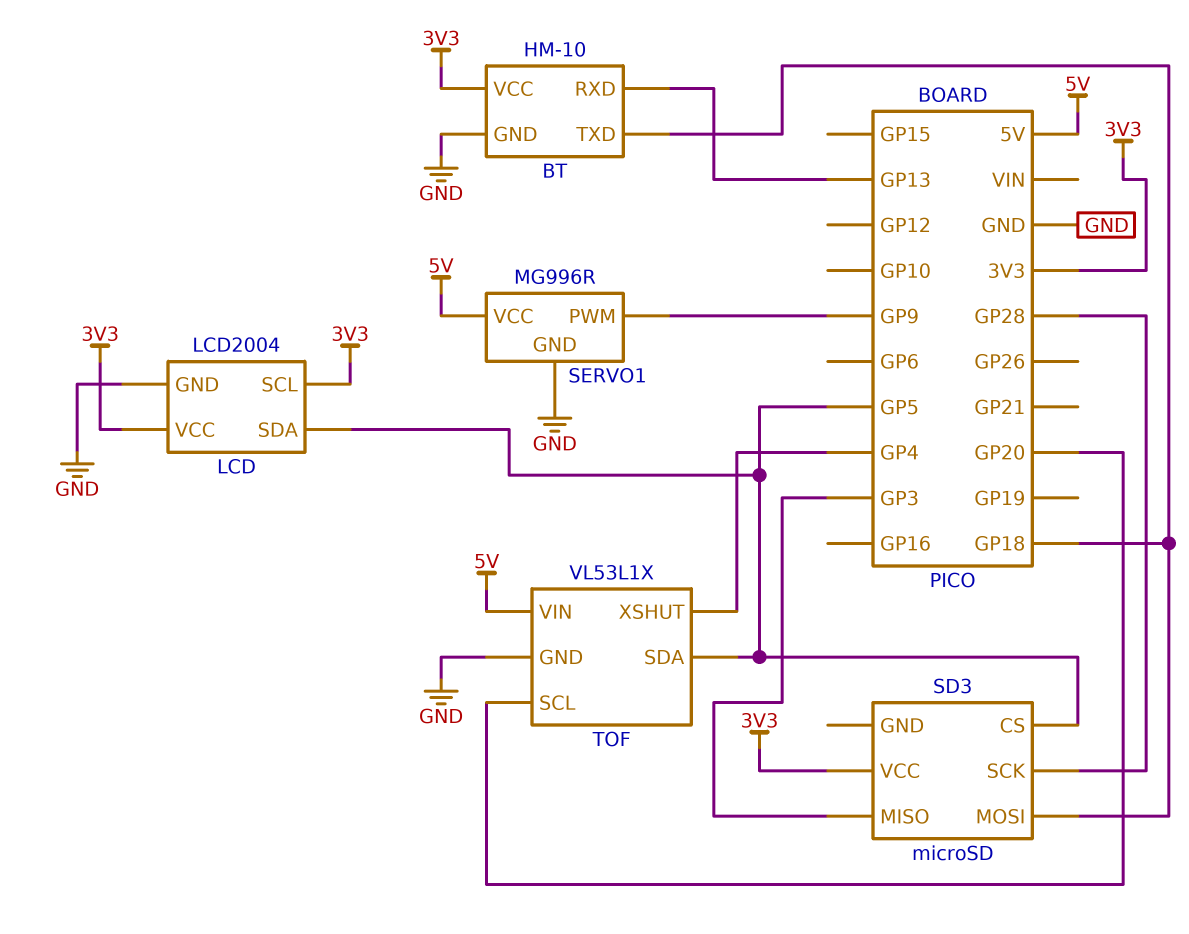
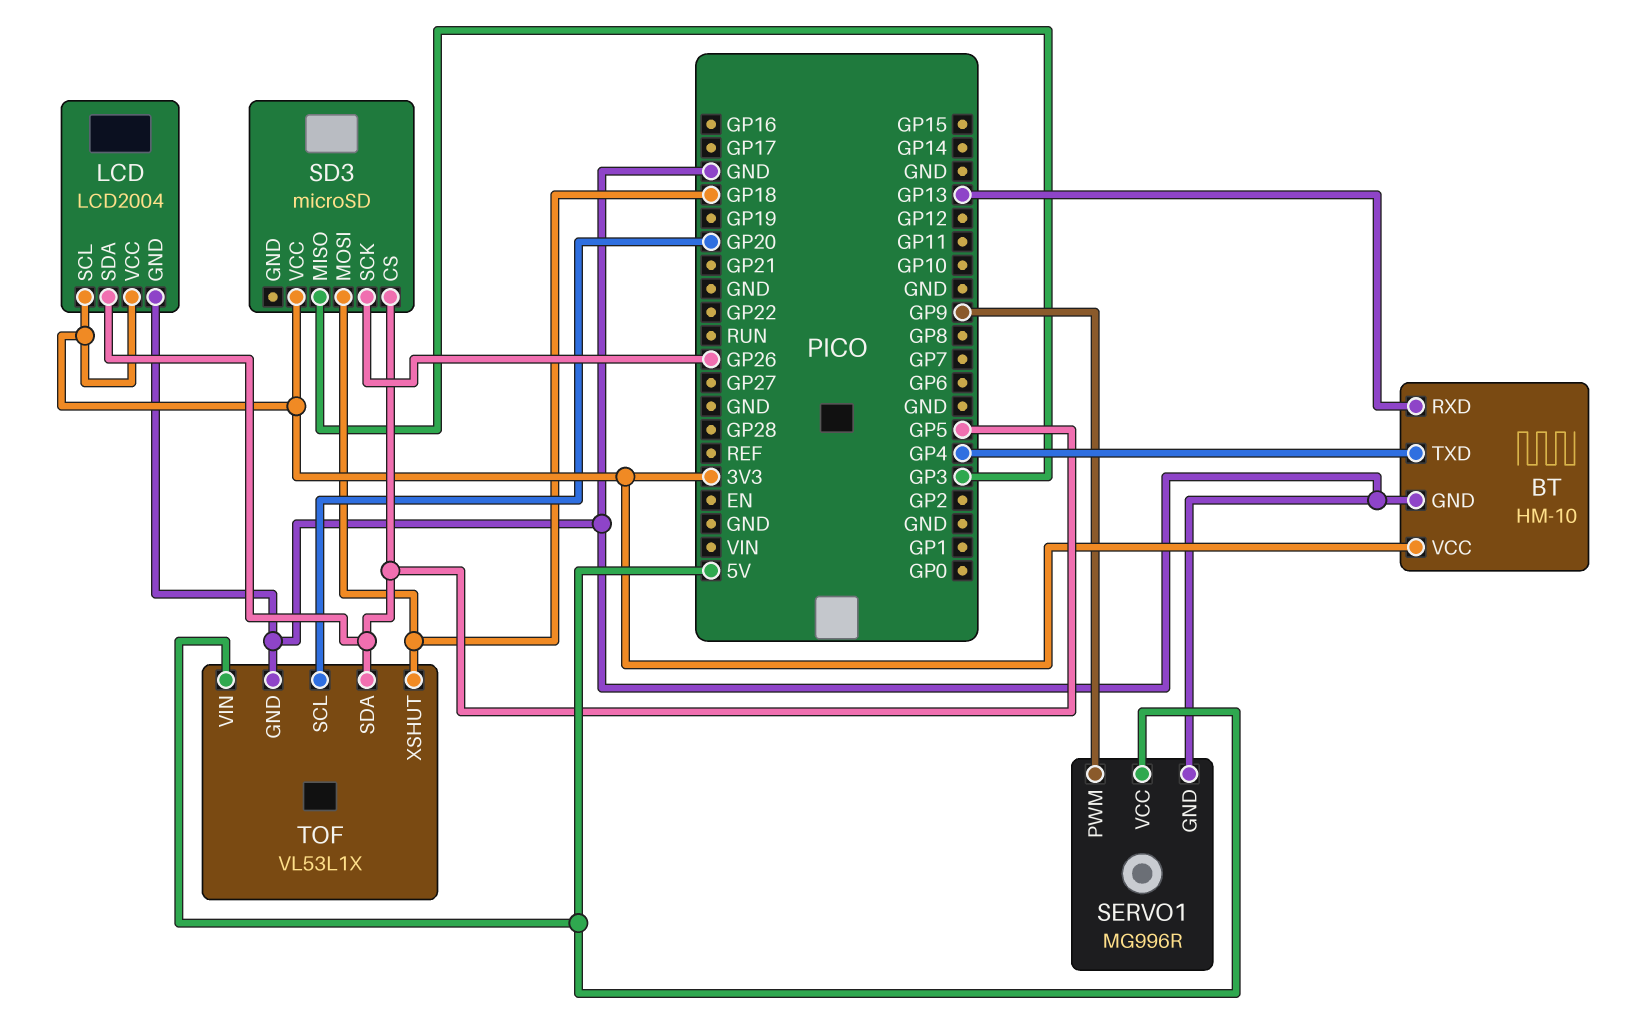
BT pin TXD: GP18 -> GP4
SD3 pin SCK: GP28 -> GP26
TOF pin XSHUT: GP4 -> GP18

